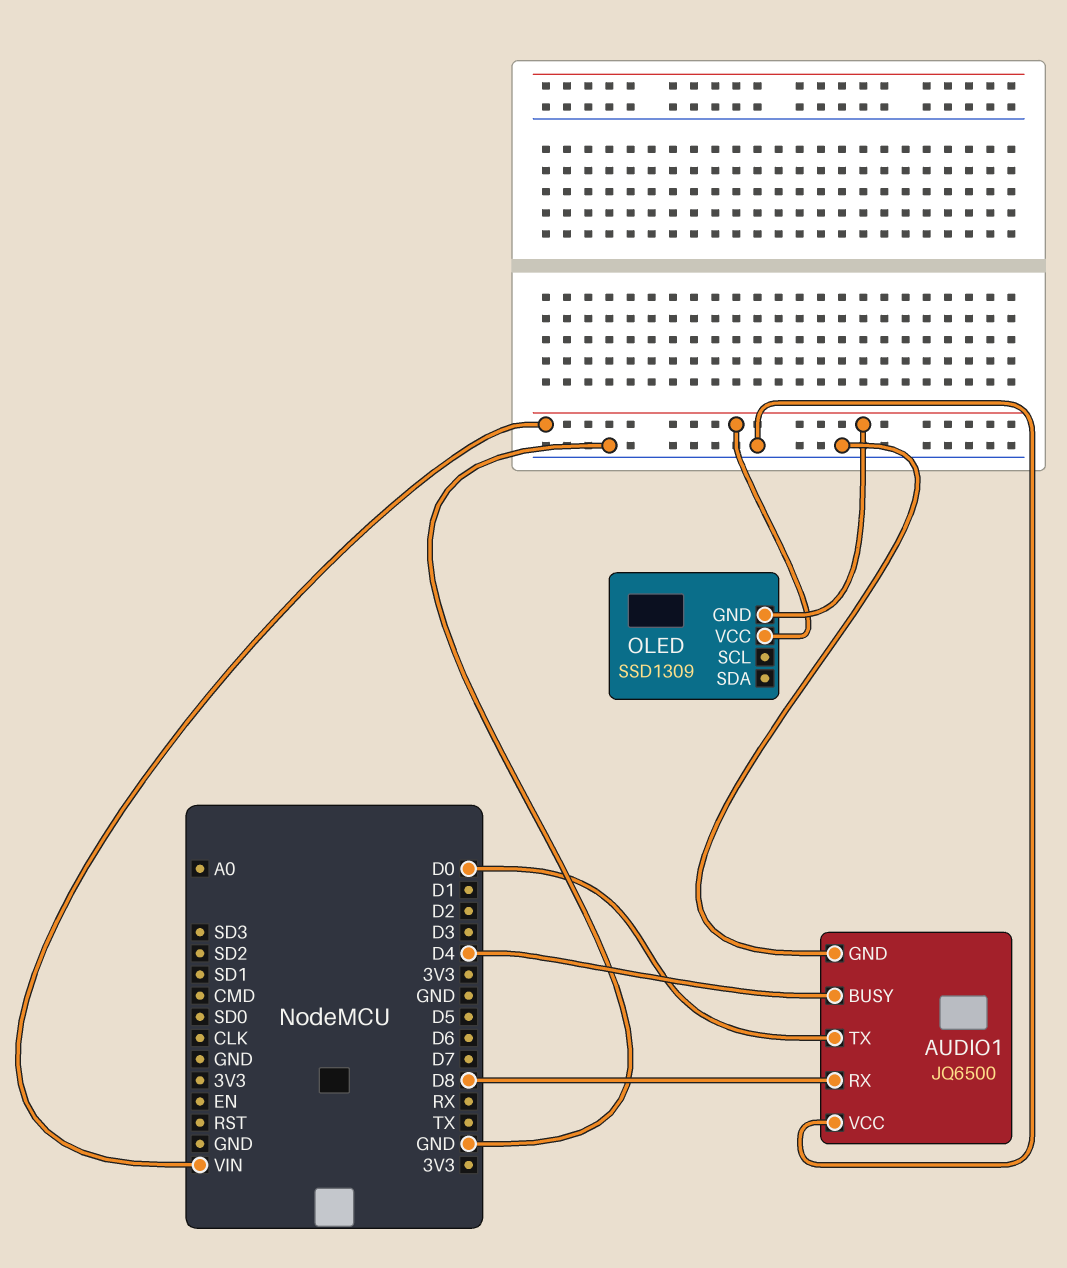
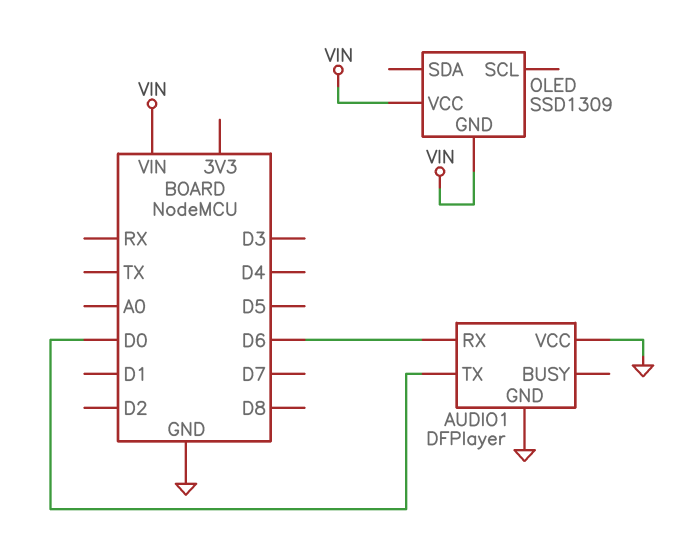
AUDIO1: JQ6500 -> DFPlayer
AUDIO1 pin BUSY: D4 -> none
AUDIO1 pin RX: D8 -> D6

